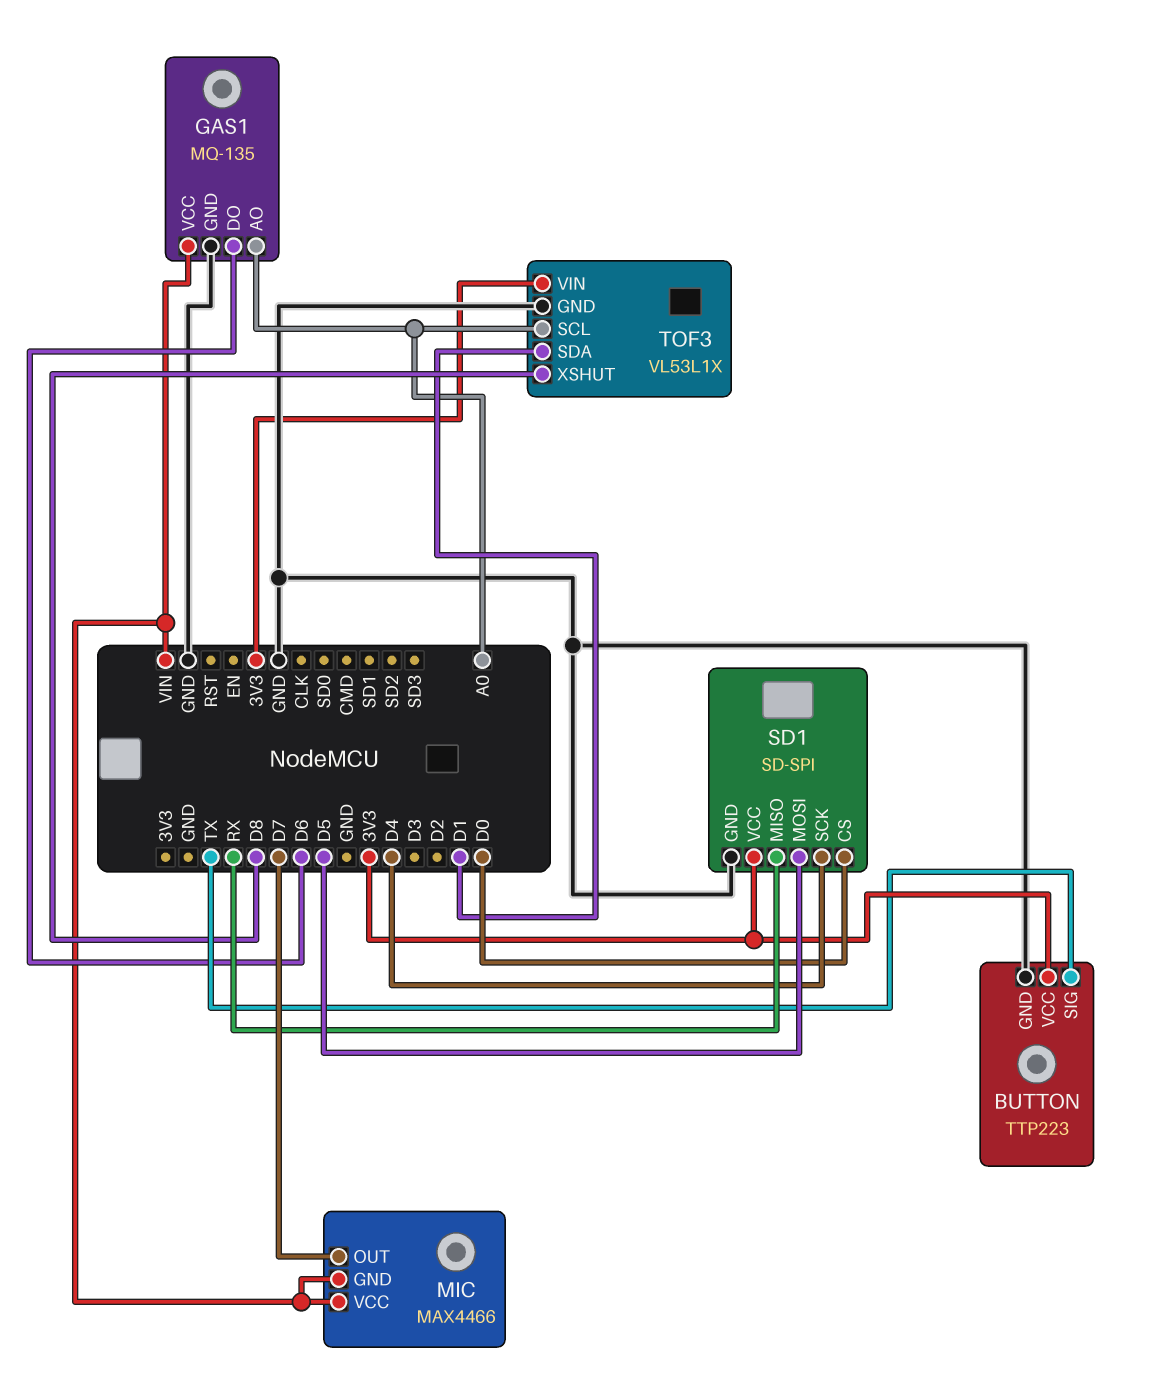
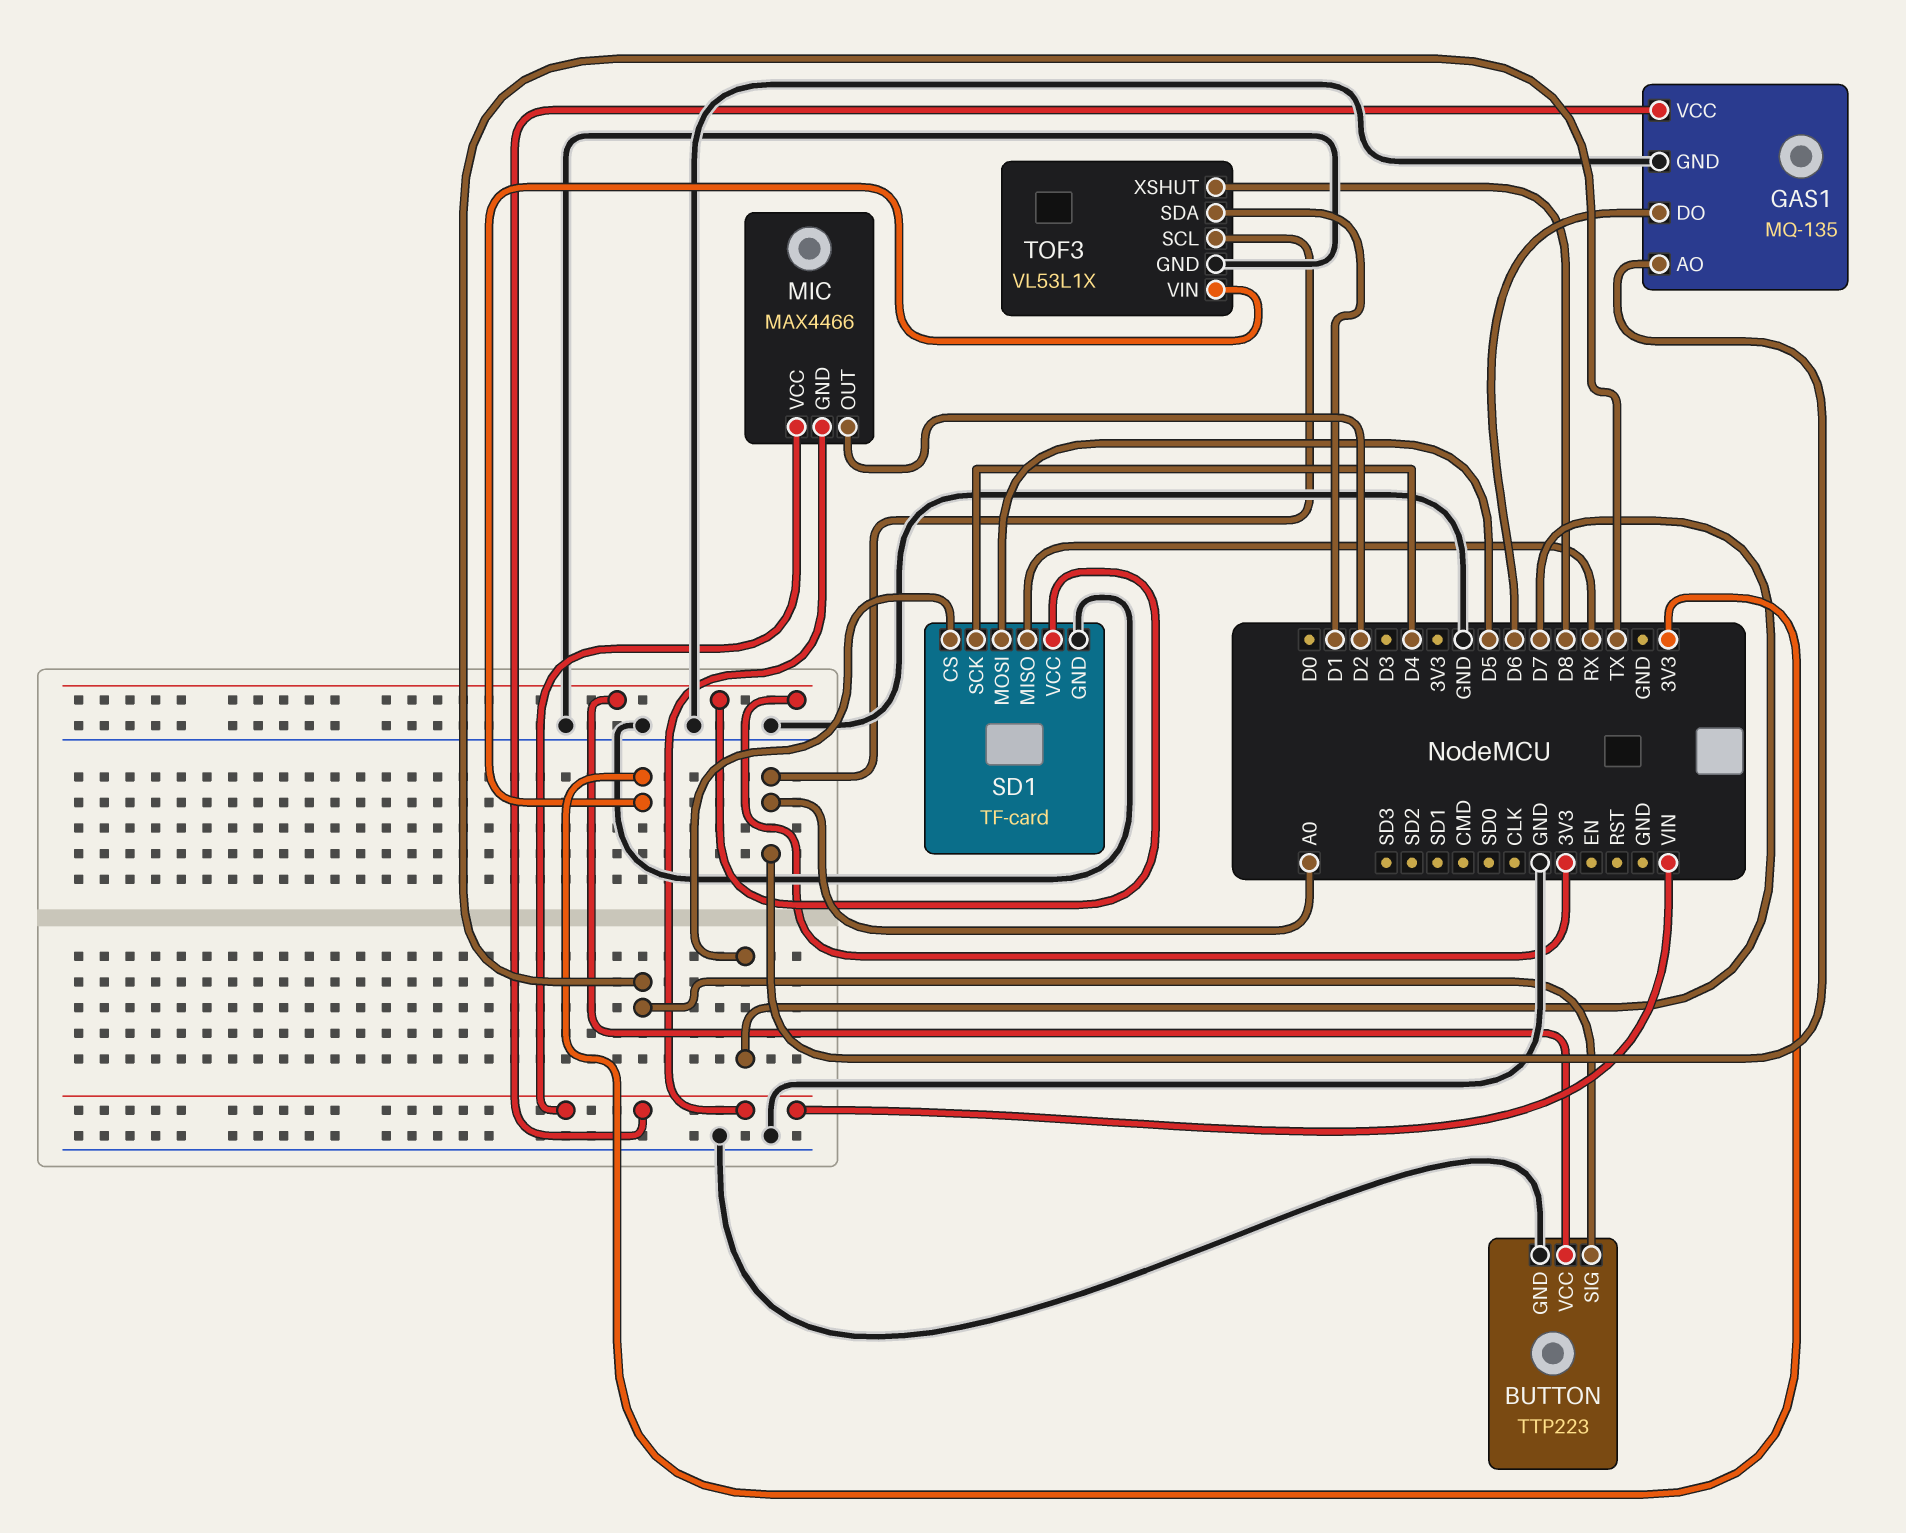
MIC pin OUT: D7 -> D2
SD1: SD-SPI -> TF-card
SD1 pin CS: D0 -> D7

